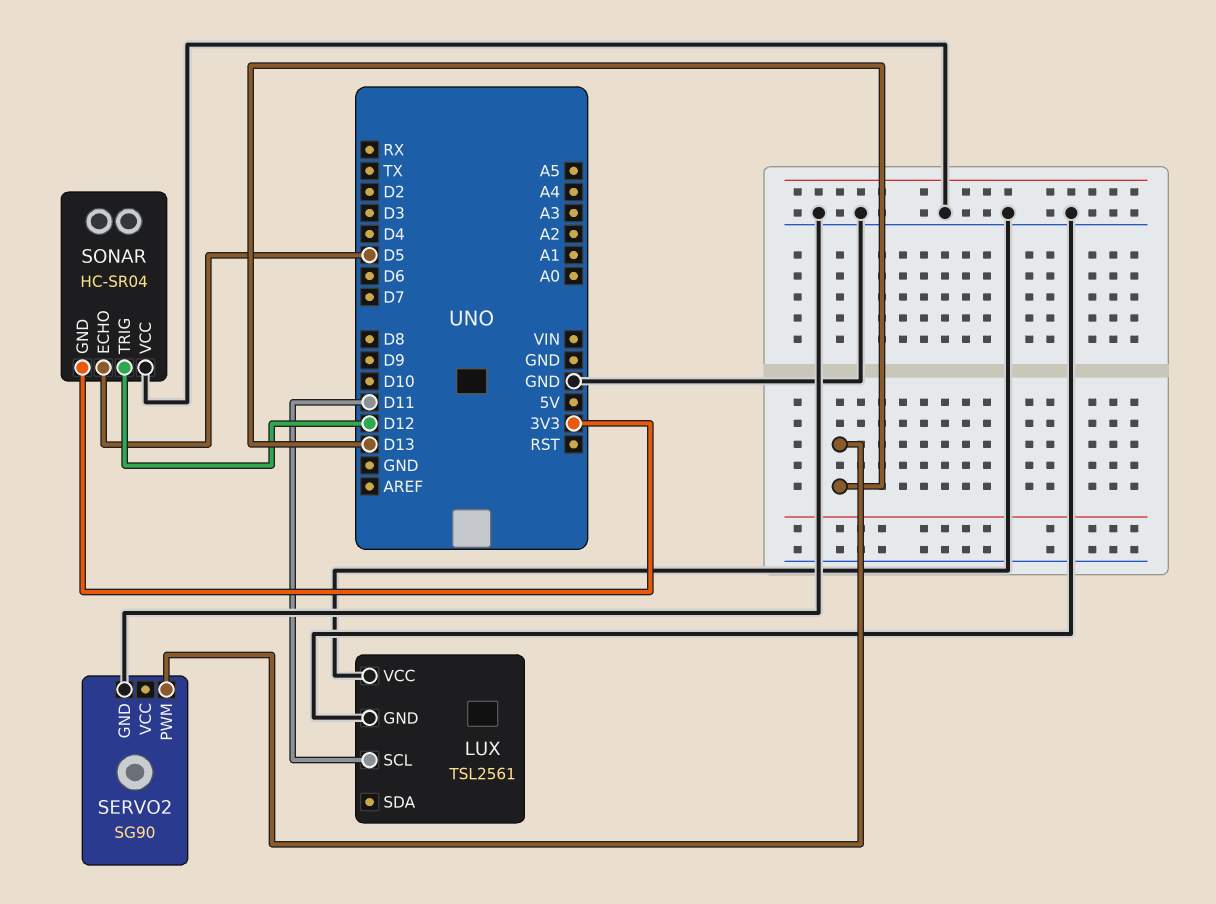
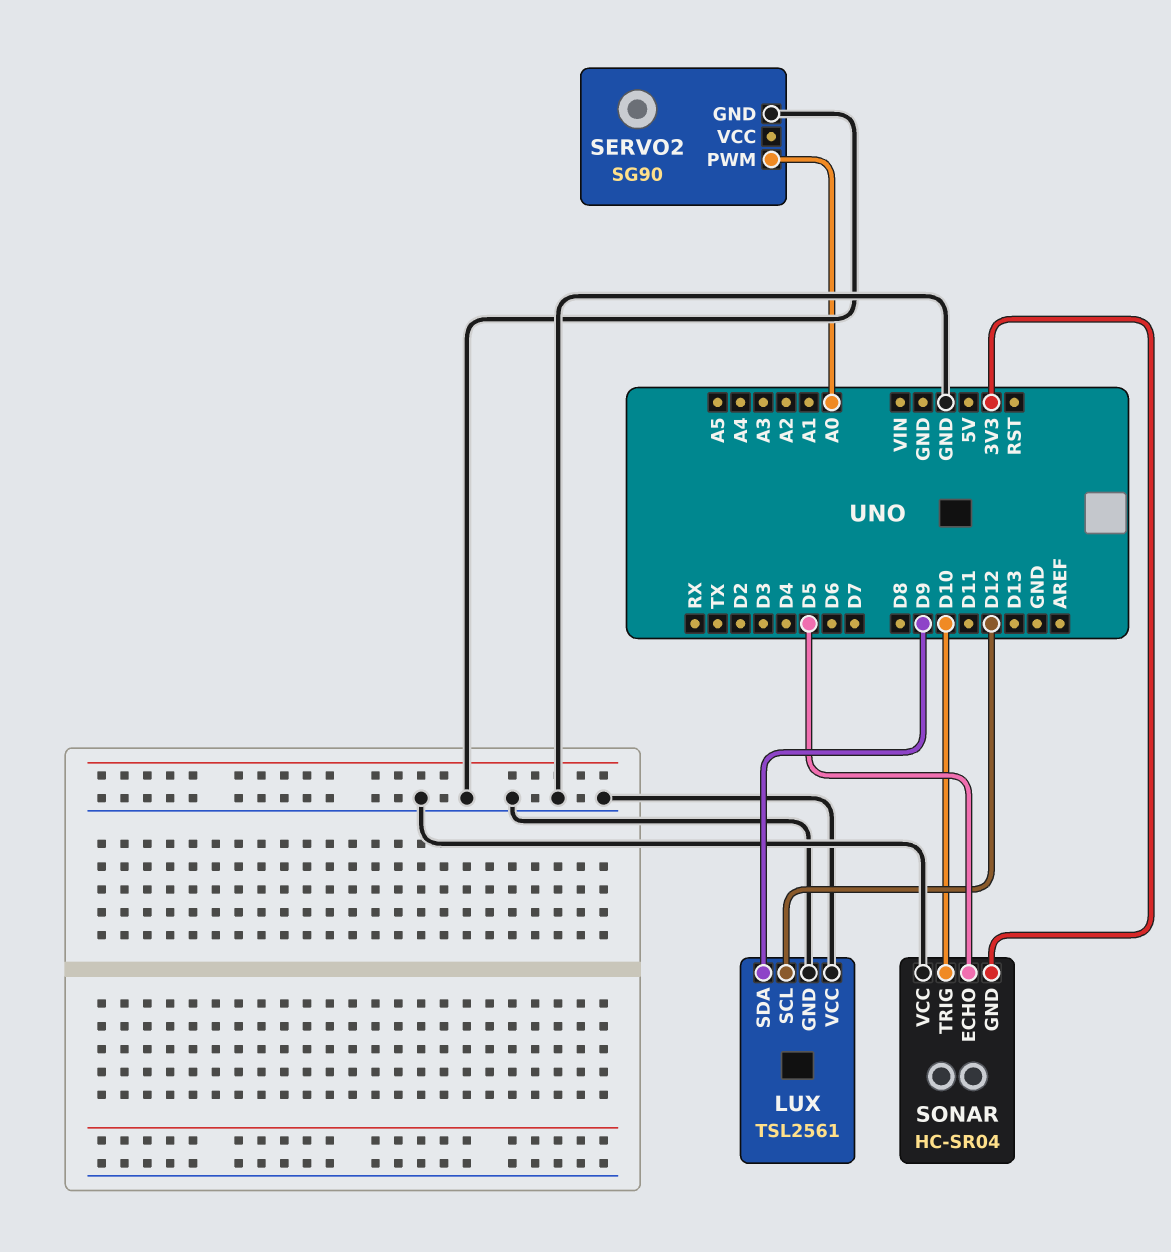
LUX pin SCL: D11 -> D12
LUX pin SDA: none -> D9
SERVO2 pin PWM: D13 -> A0
SONAR pin TRIG: D12 -> D10

